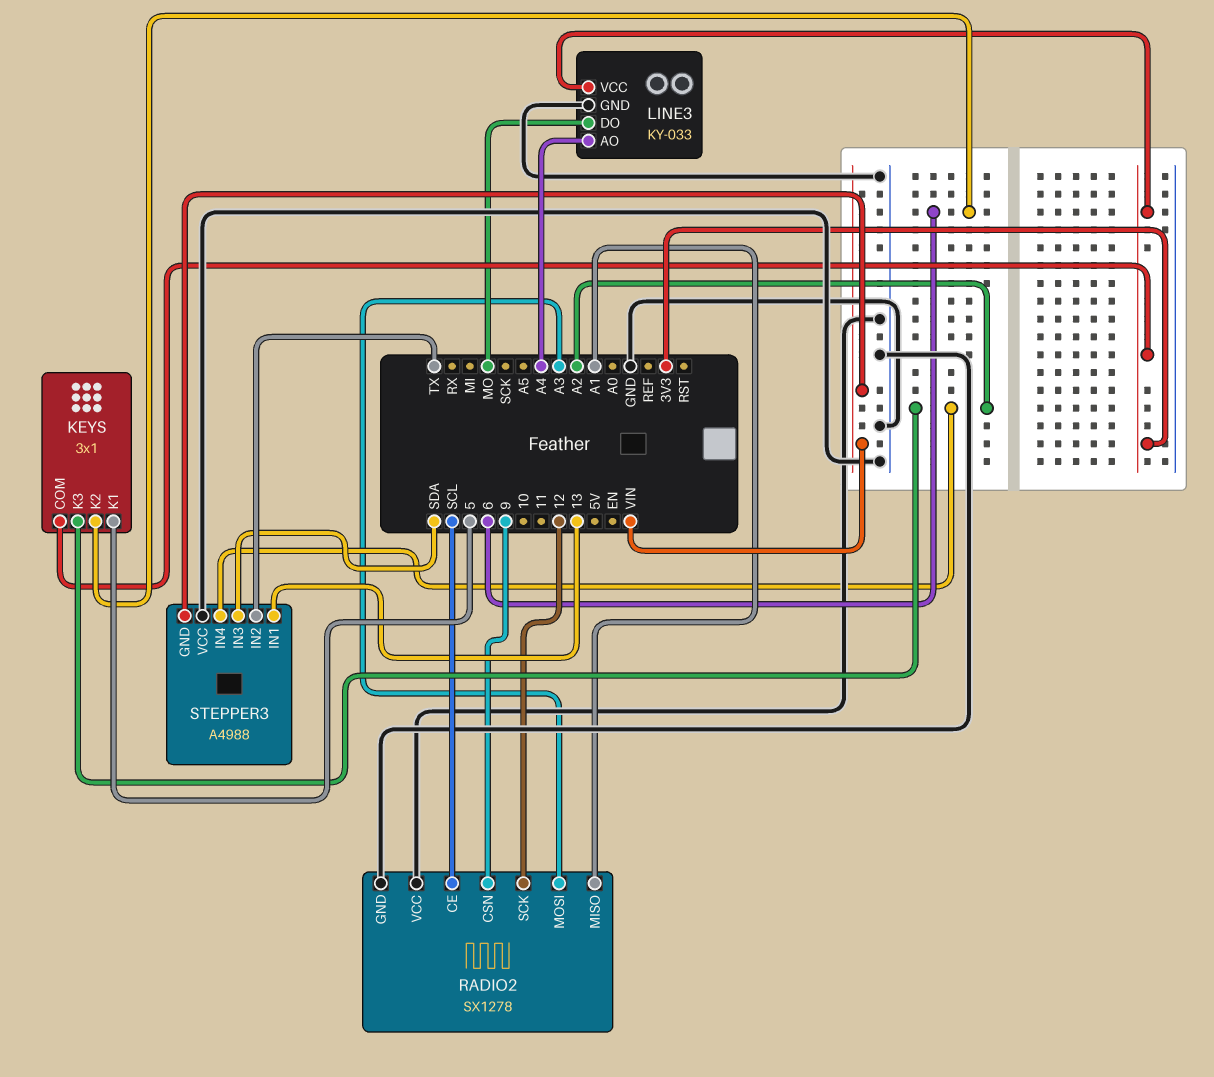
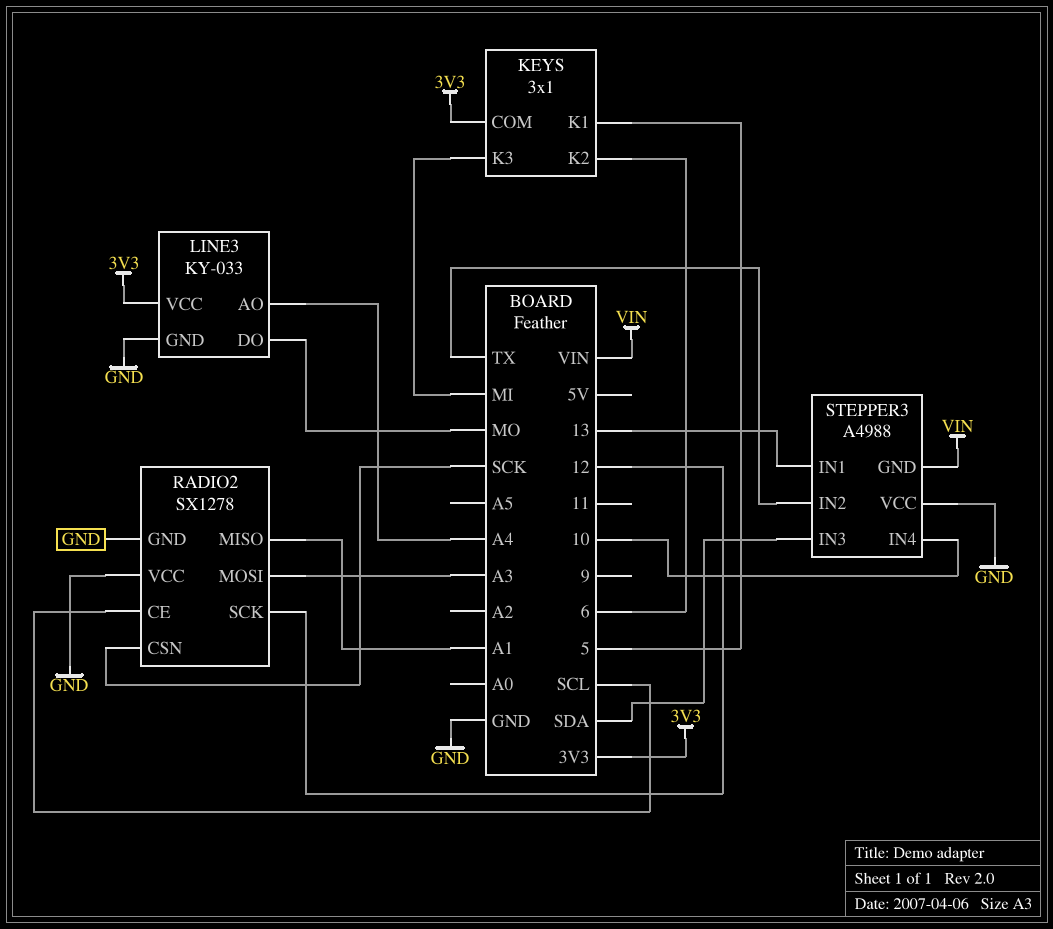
KEYS pin K3: A2 -> MI
RADIO2 pin CSN: 9 -> SCK
STEPPER3 pin IN4: A2 -> 10

